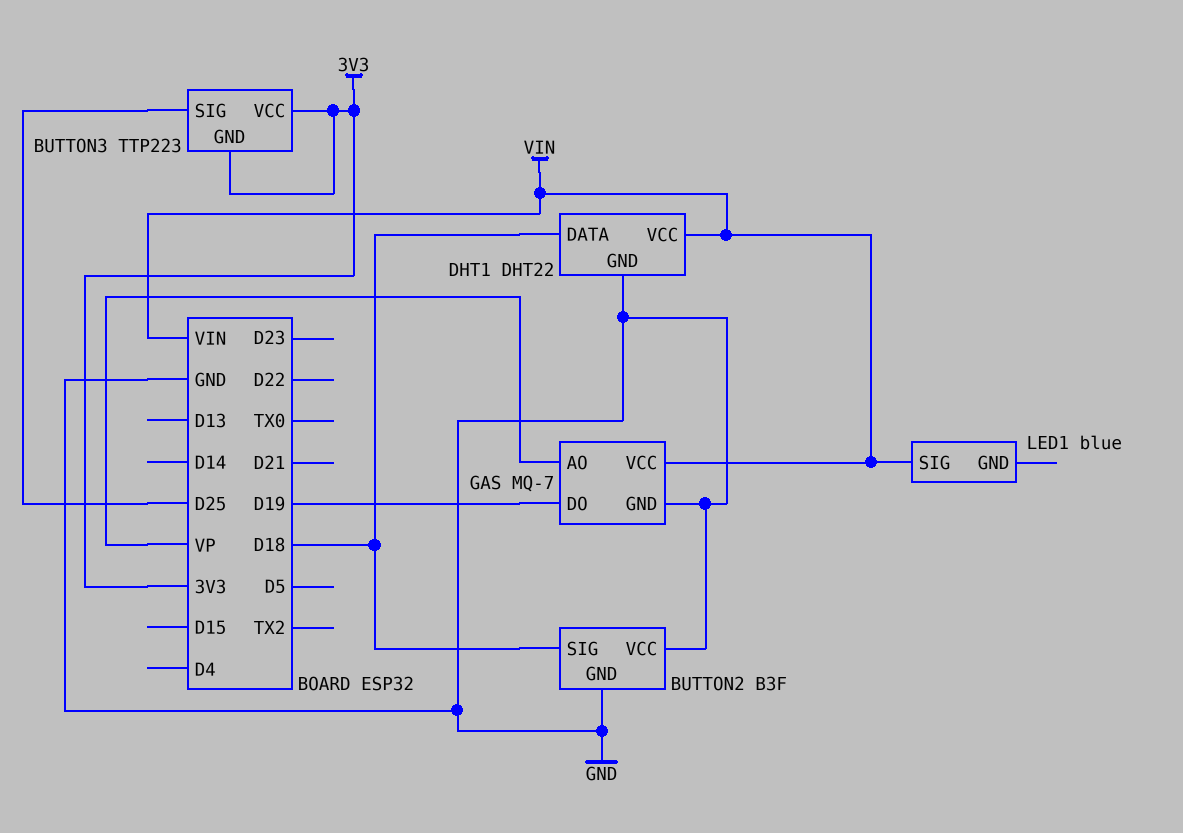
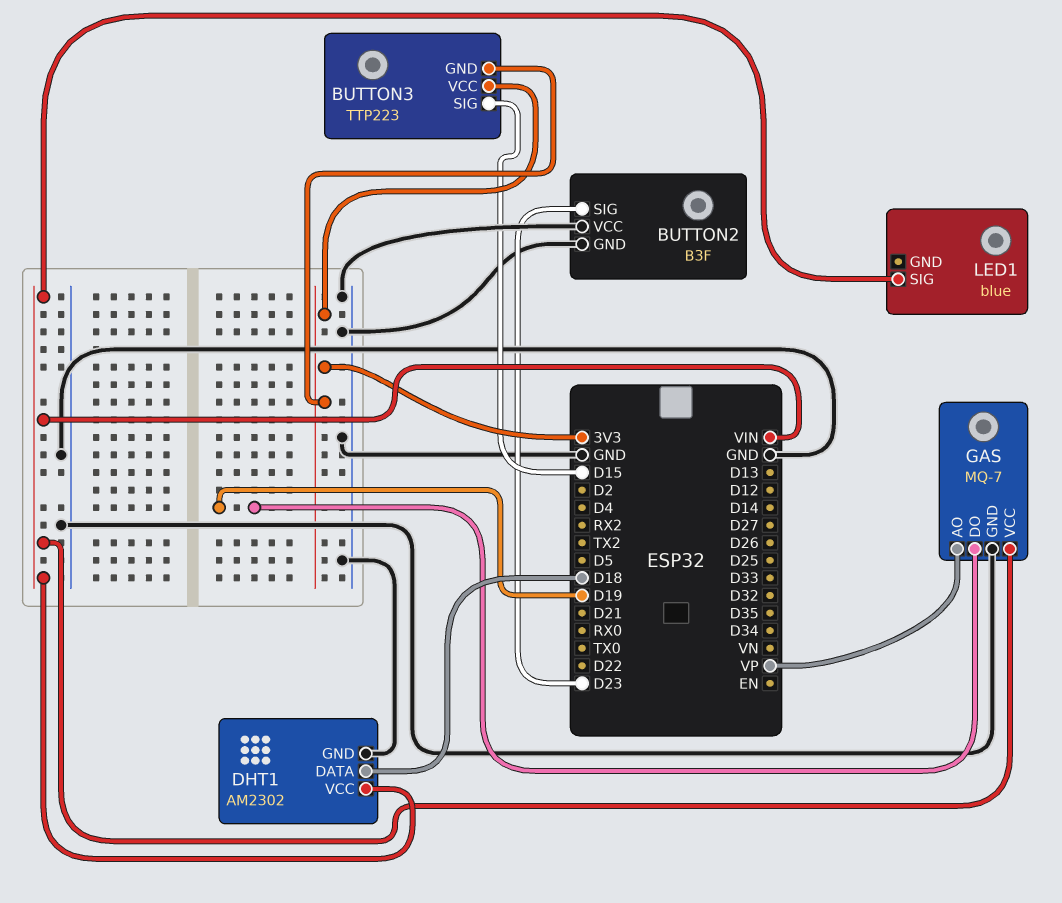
BUTTON2 pin SIG: D18 -> D23
BUTTON3 pin SIG: D25 -> D15
DHT1: DHT22 -> AM2302

